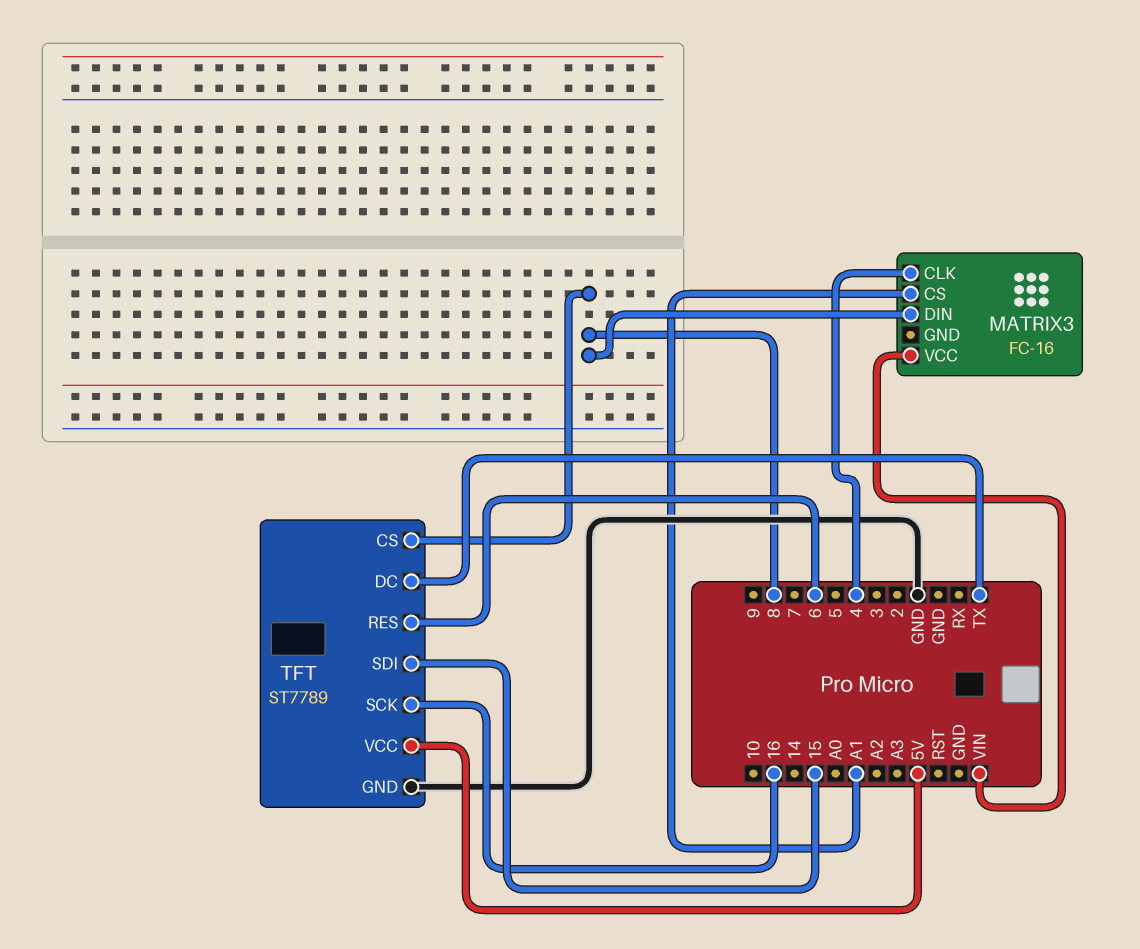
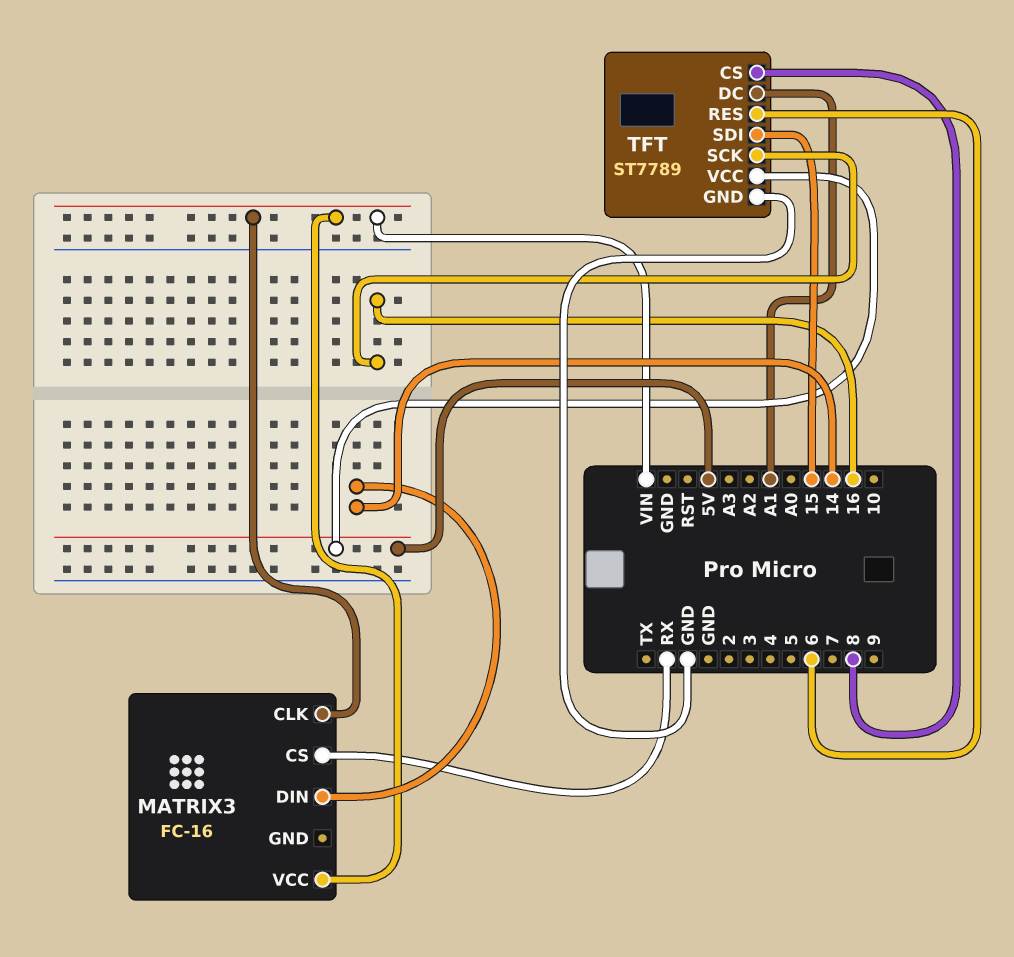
MATRIX3 pin CLK: 4 -> VIN
MATRIX3 pin CS: A1 -> RX
MATRIX3 pin DIN: 8 -> 14
TFT pin DC: TX -> A1

